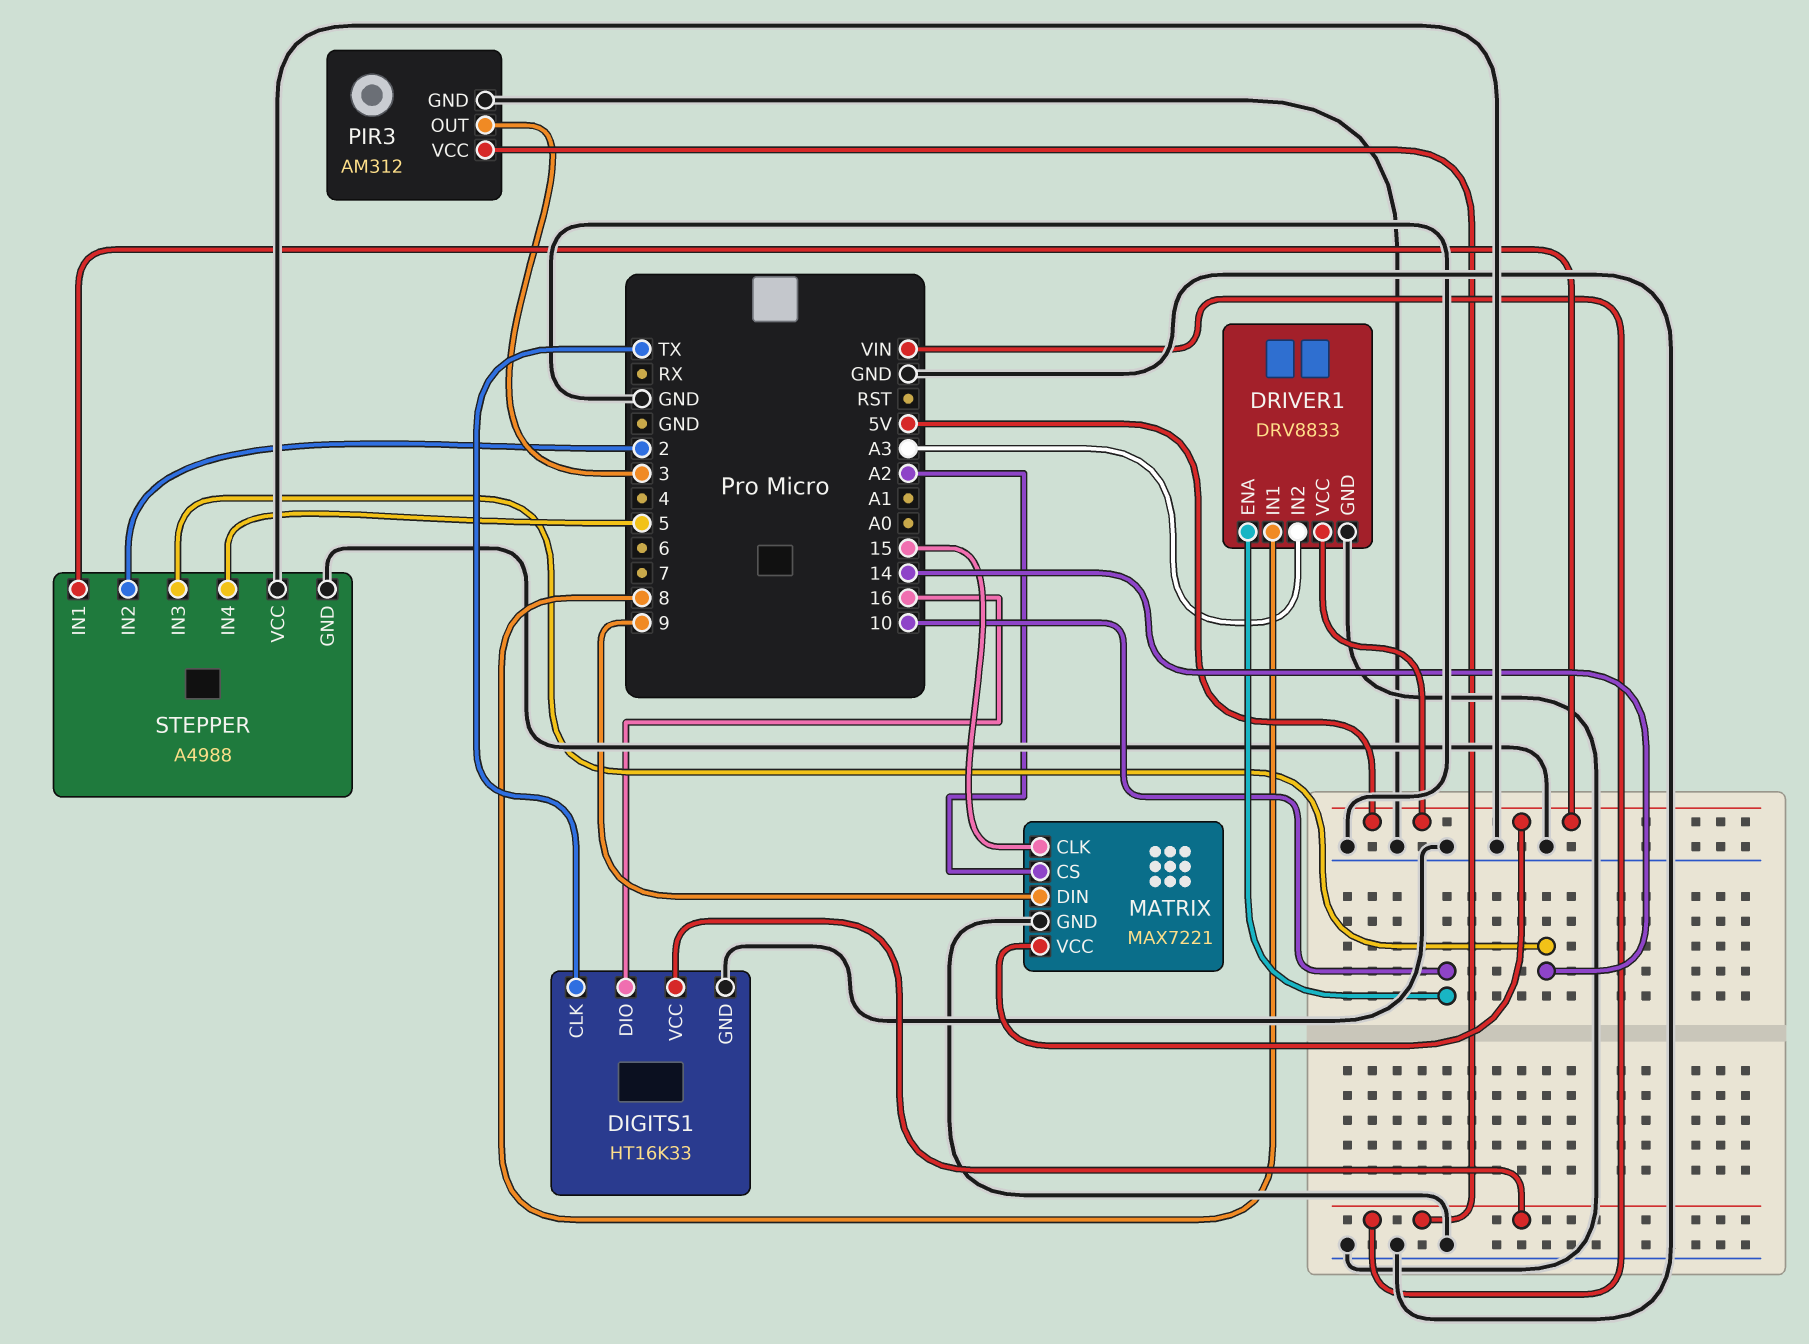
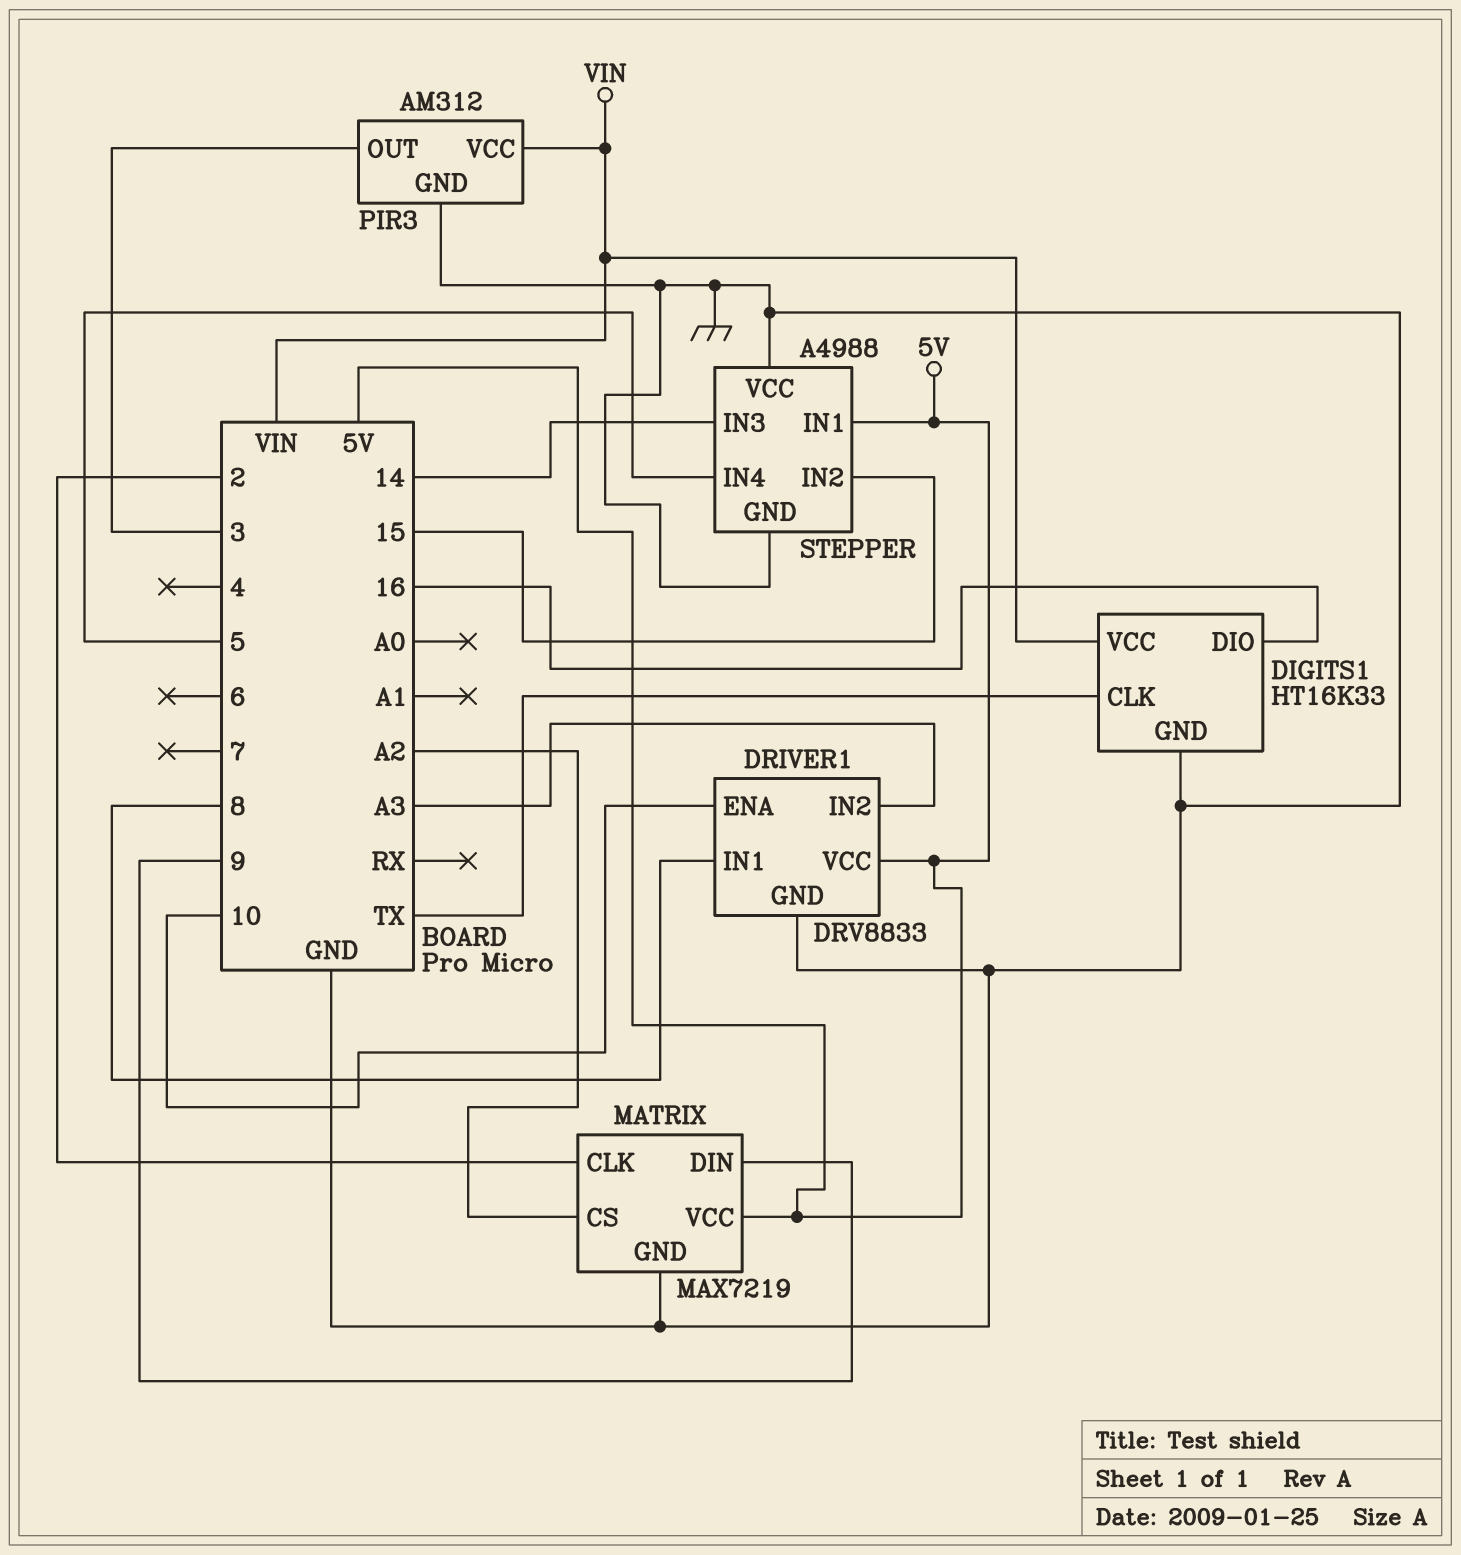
MATRIX: MAX7221 -> MAX7219
MATRIX pin CLK: 15 -> 2
STEPPER pin IN2: 2 -> 15

